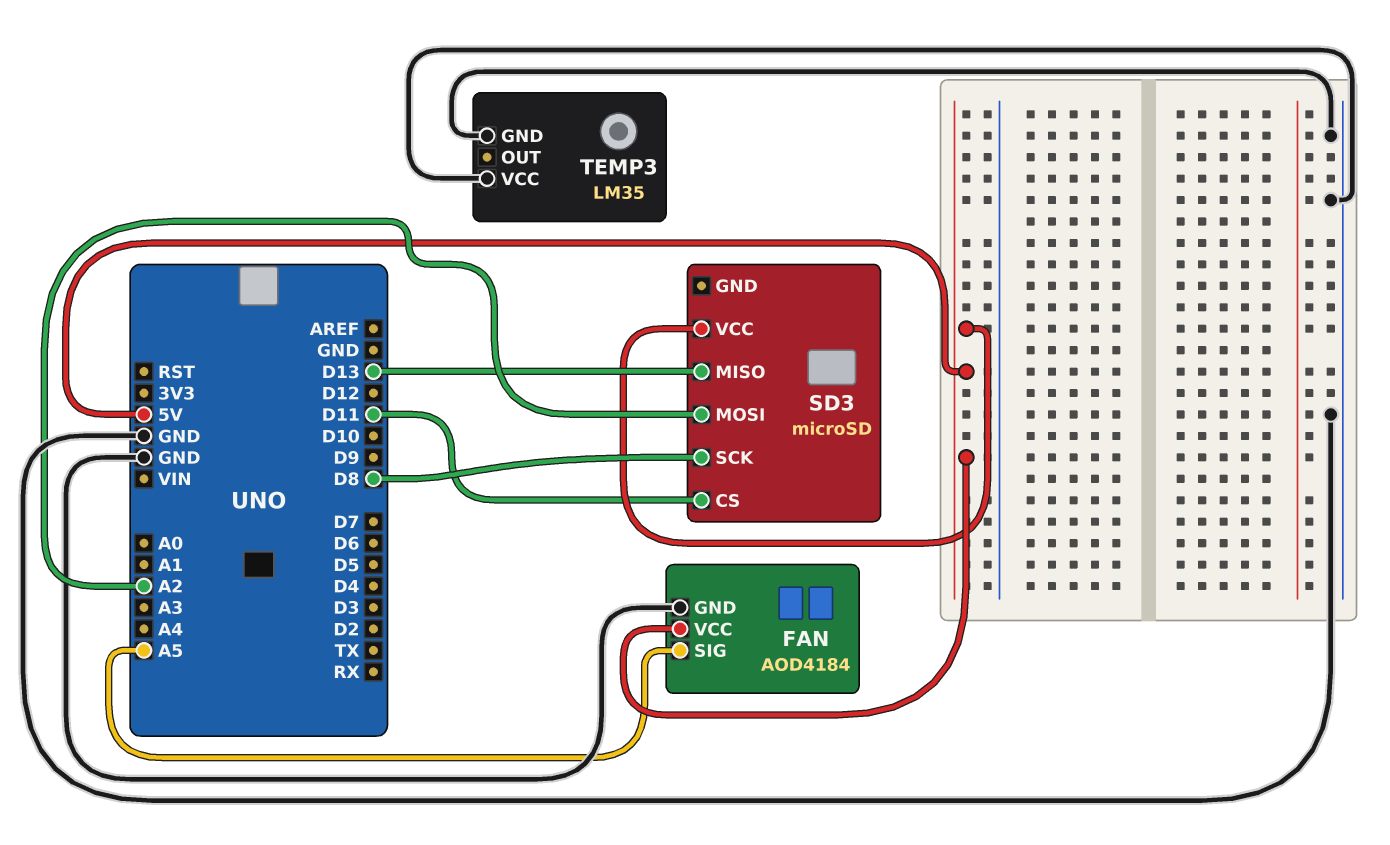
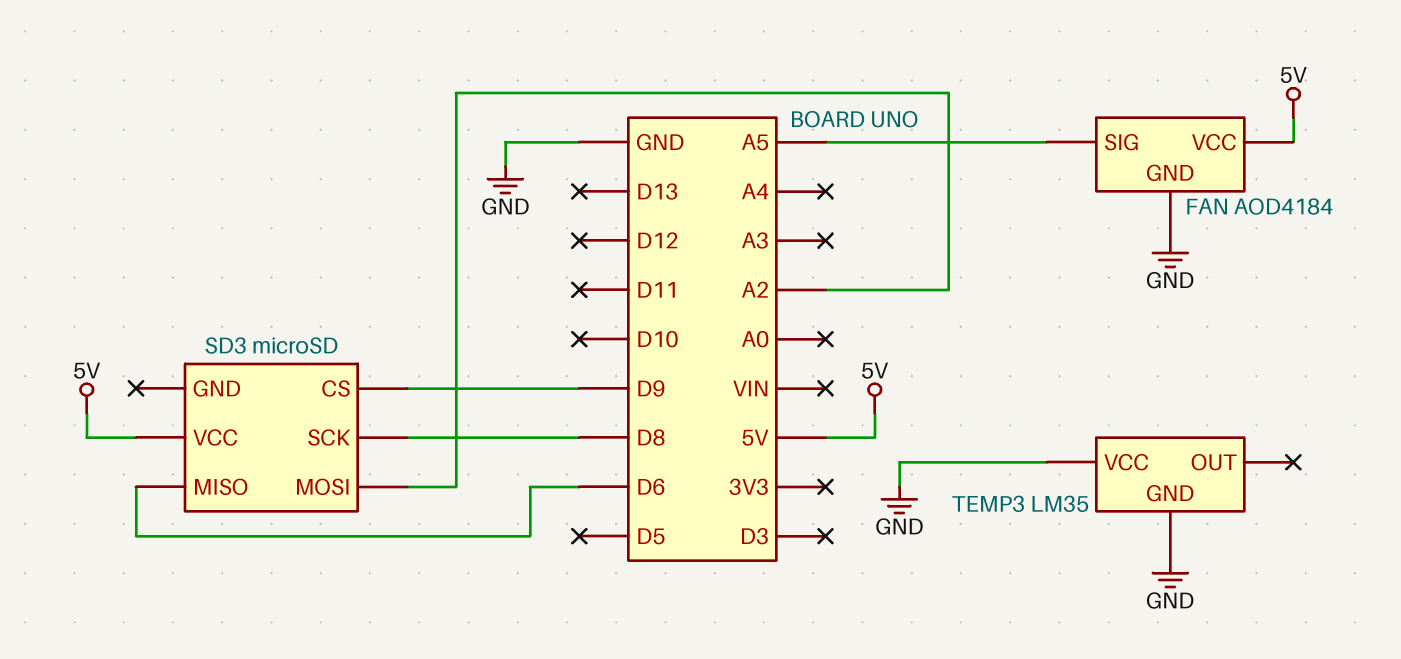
SD3 pin CS: D11 -> D9
SD3 pin MISO: D13 -> D6

